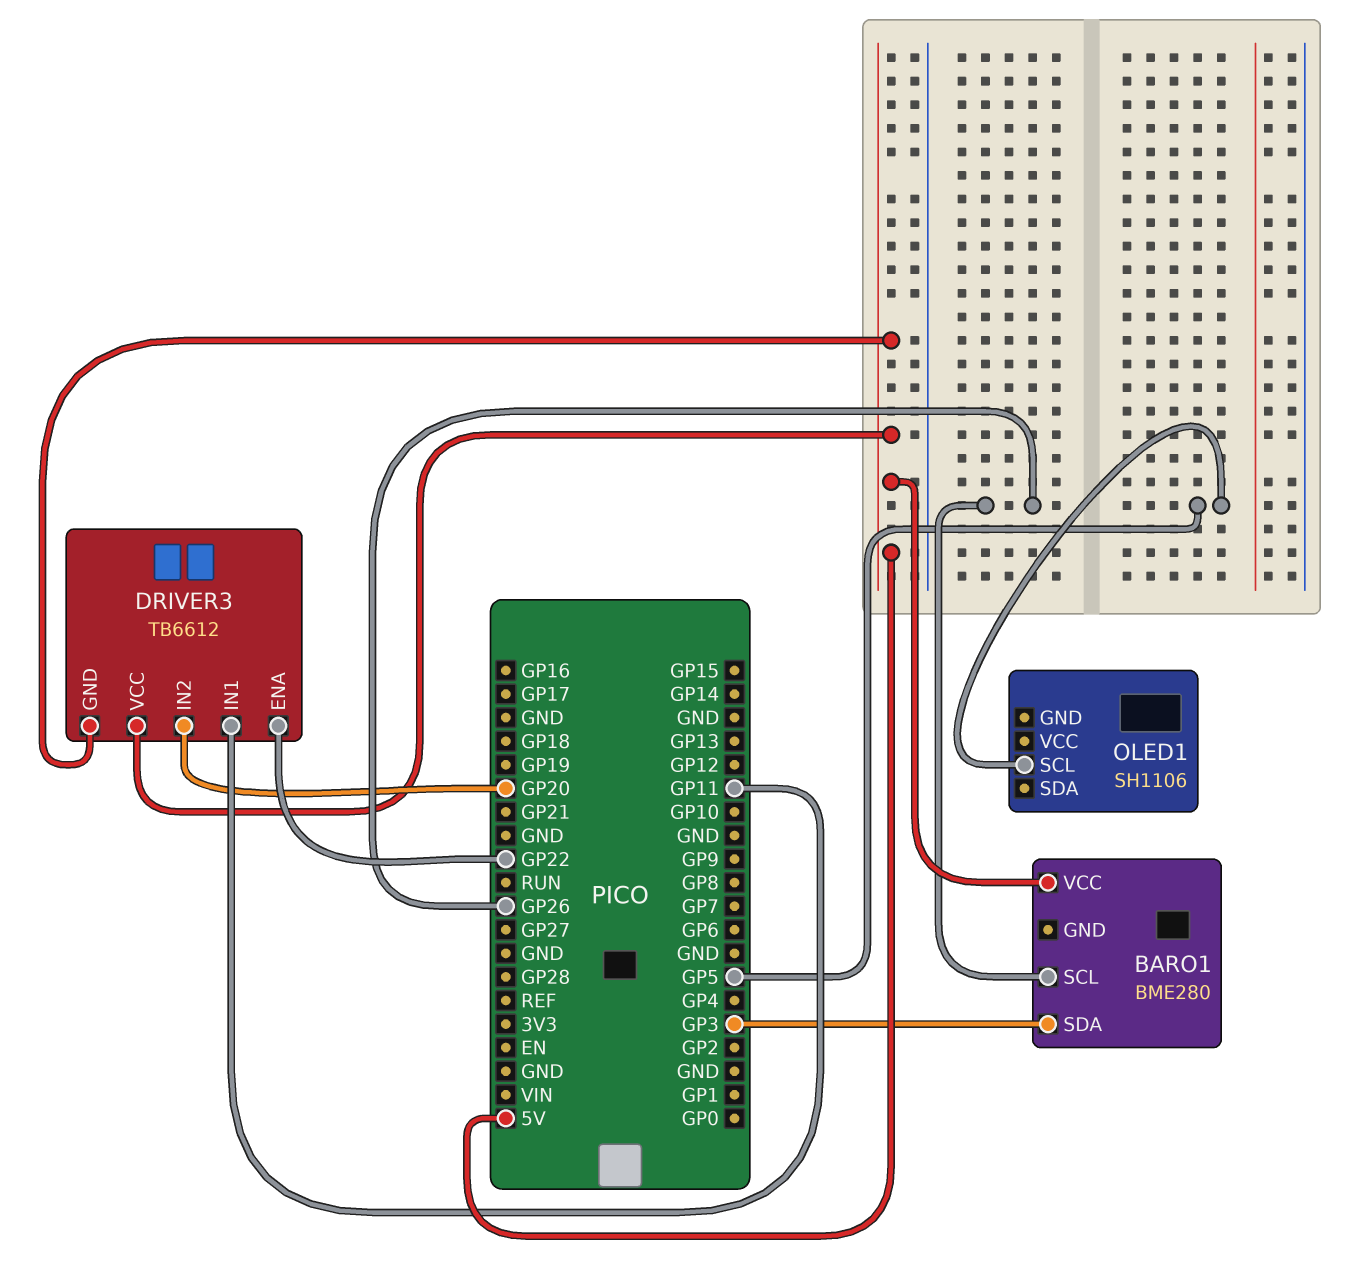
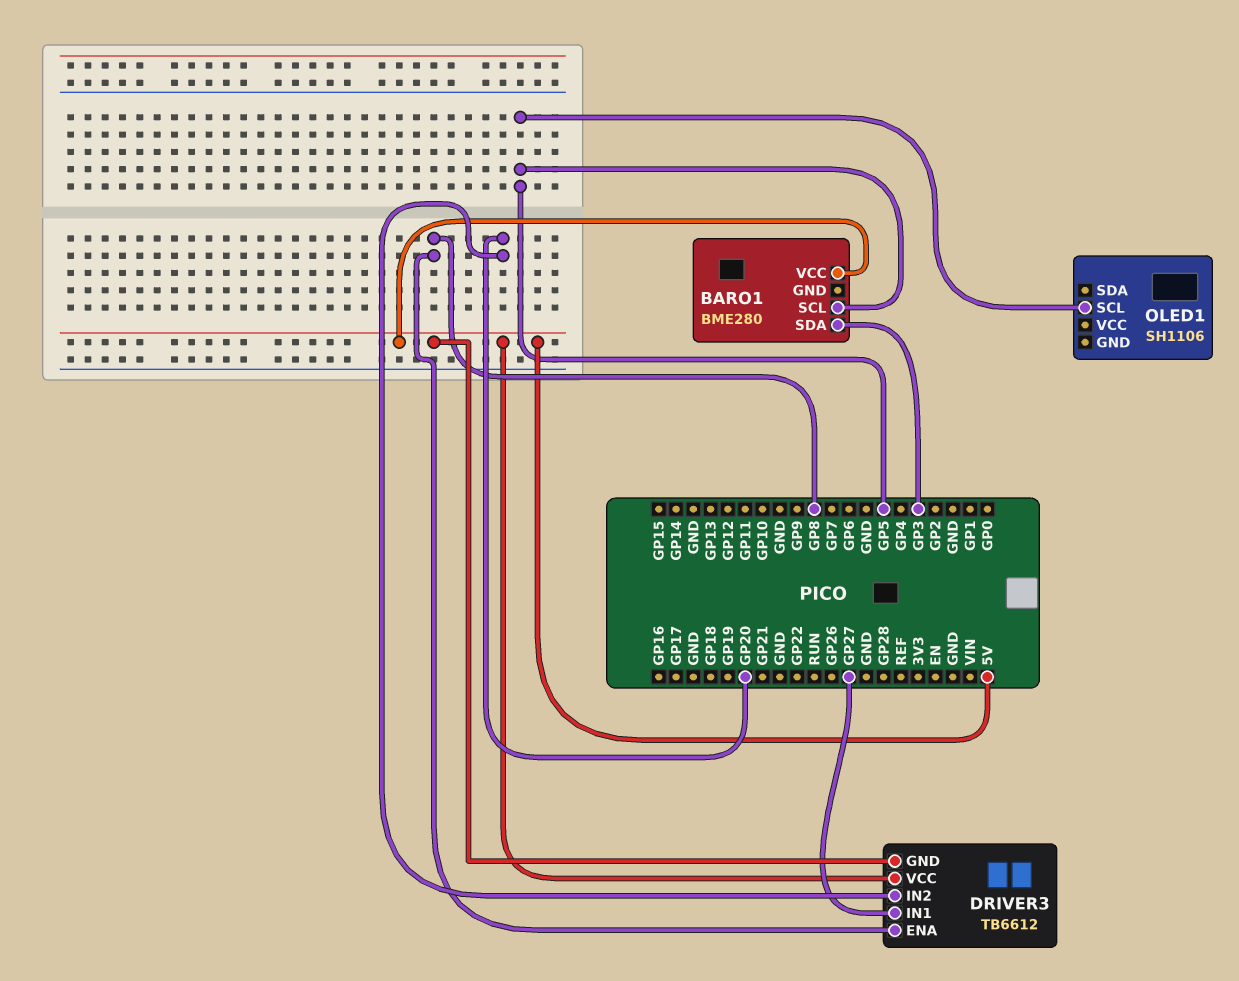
BARO1 pin SCL: GP26 -> GP5
DRIVER3 pin ENA: GP22 -> GP8
DRIVER3 pin IN1: GP11 -> GP27

